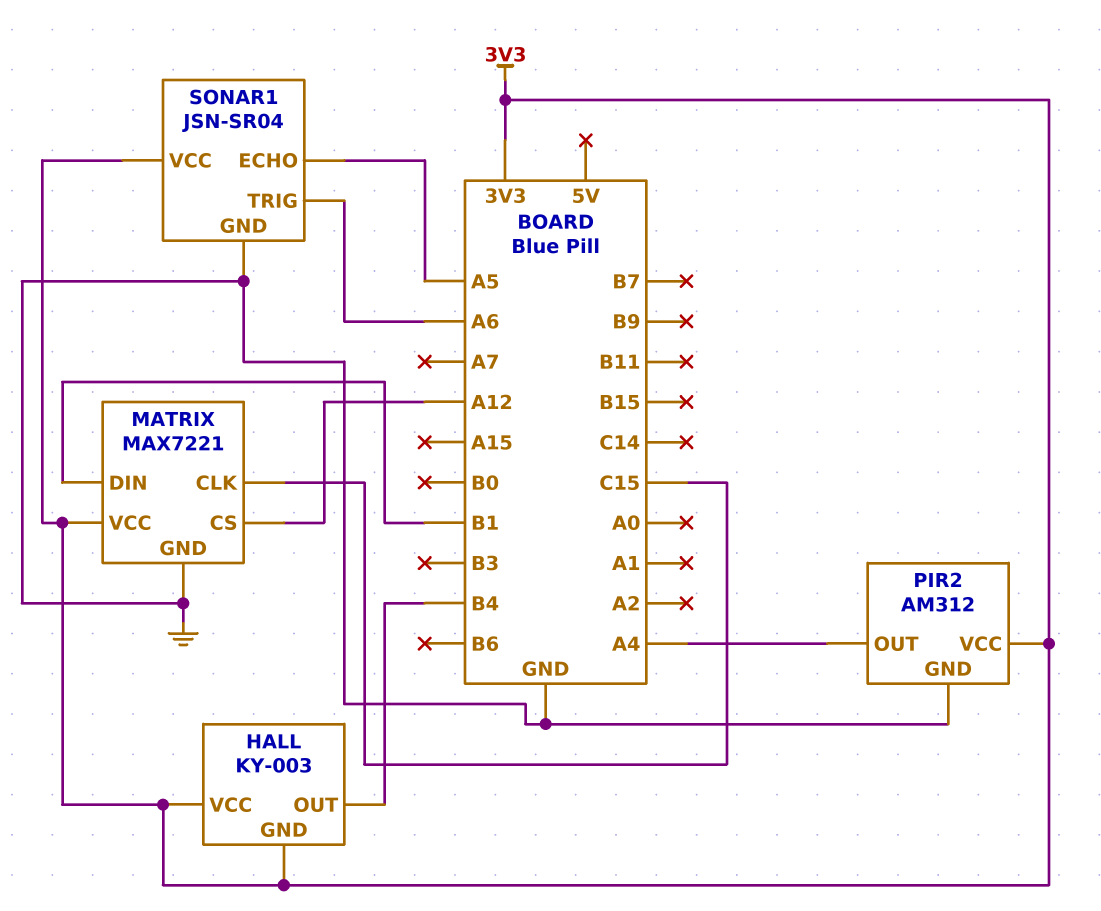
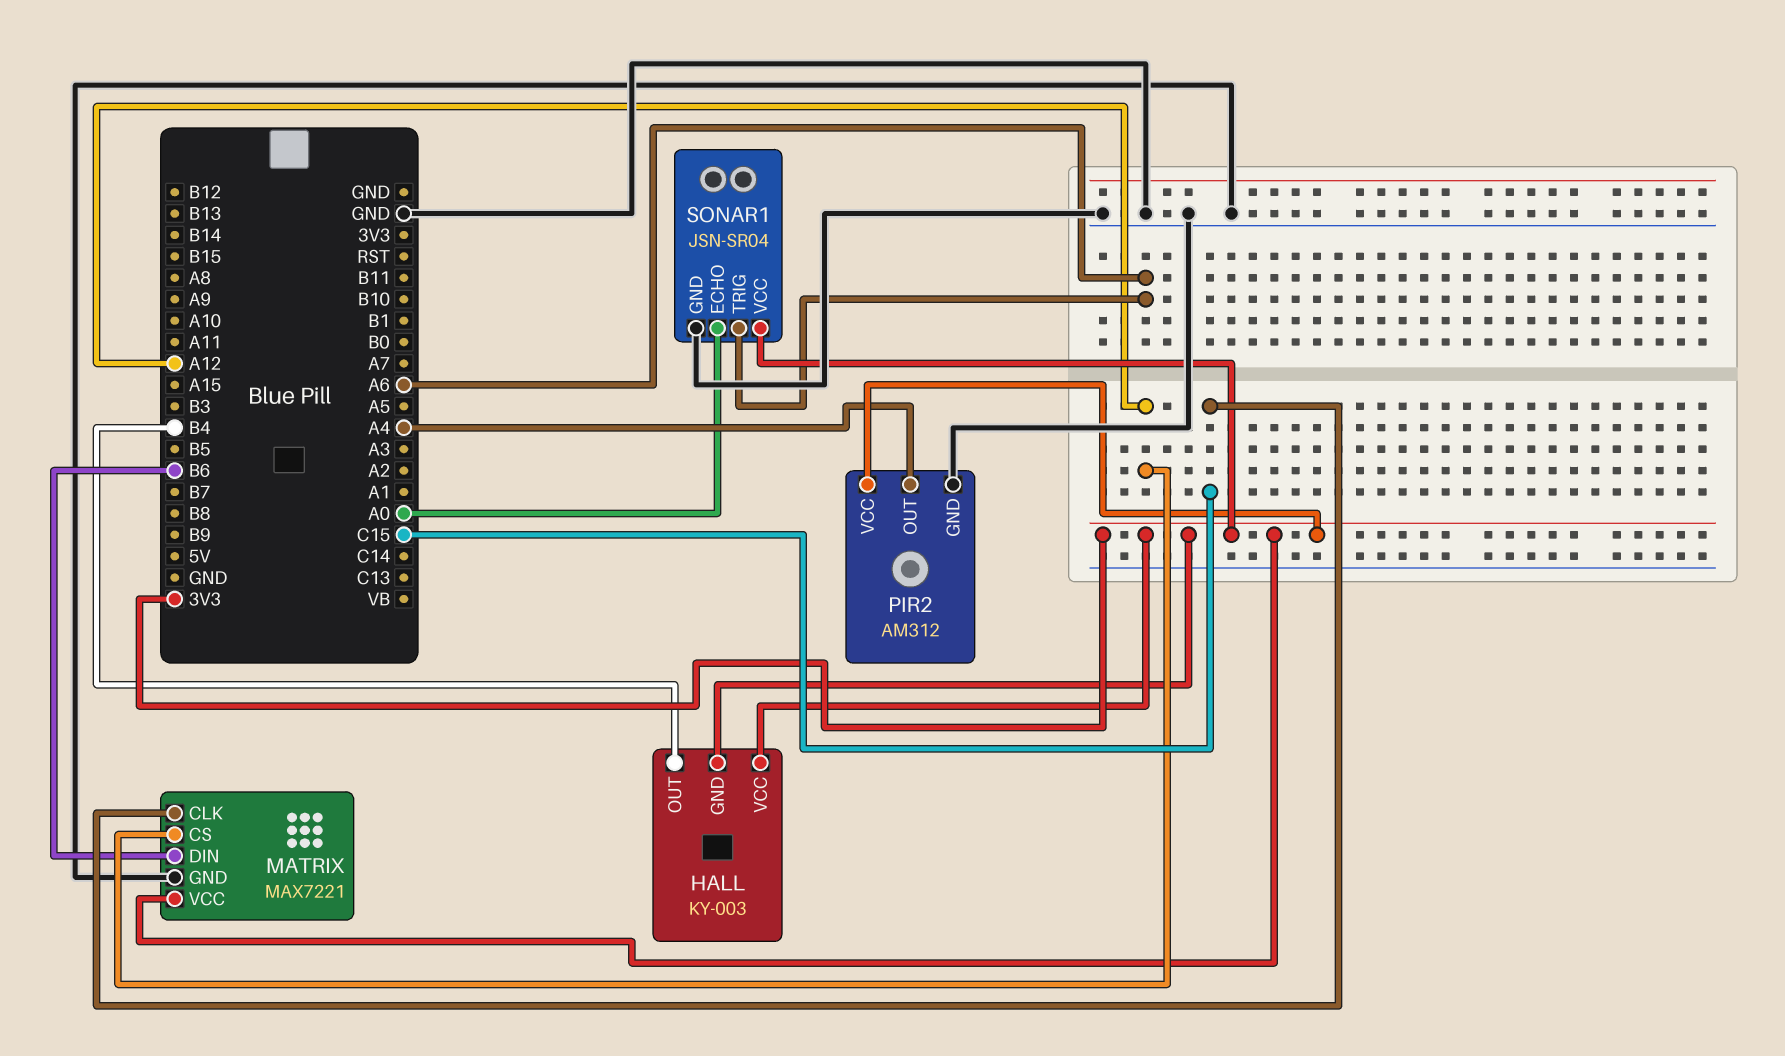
MATRIX pin DIN: B1 -> B6
SONAR1 pin ECHO: A5 -> A0

